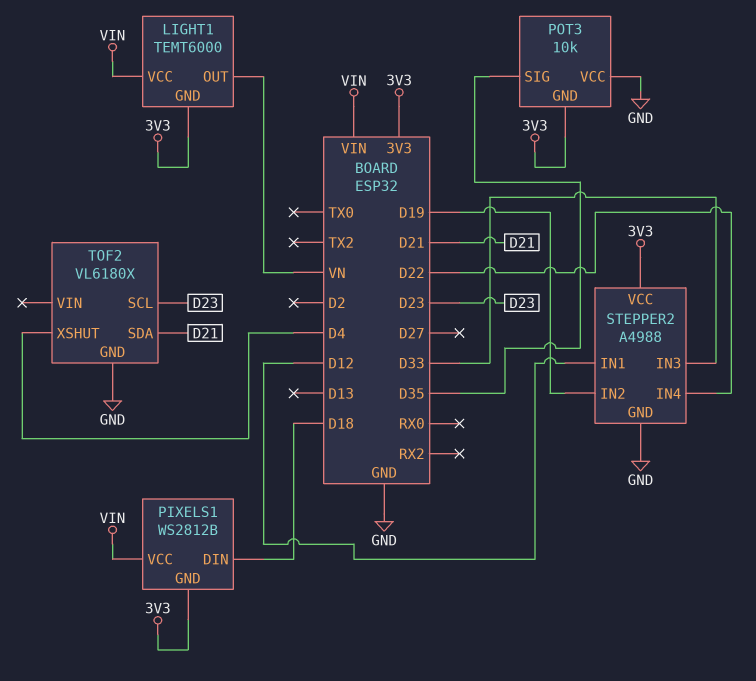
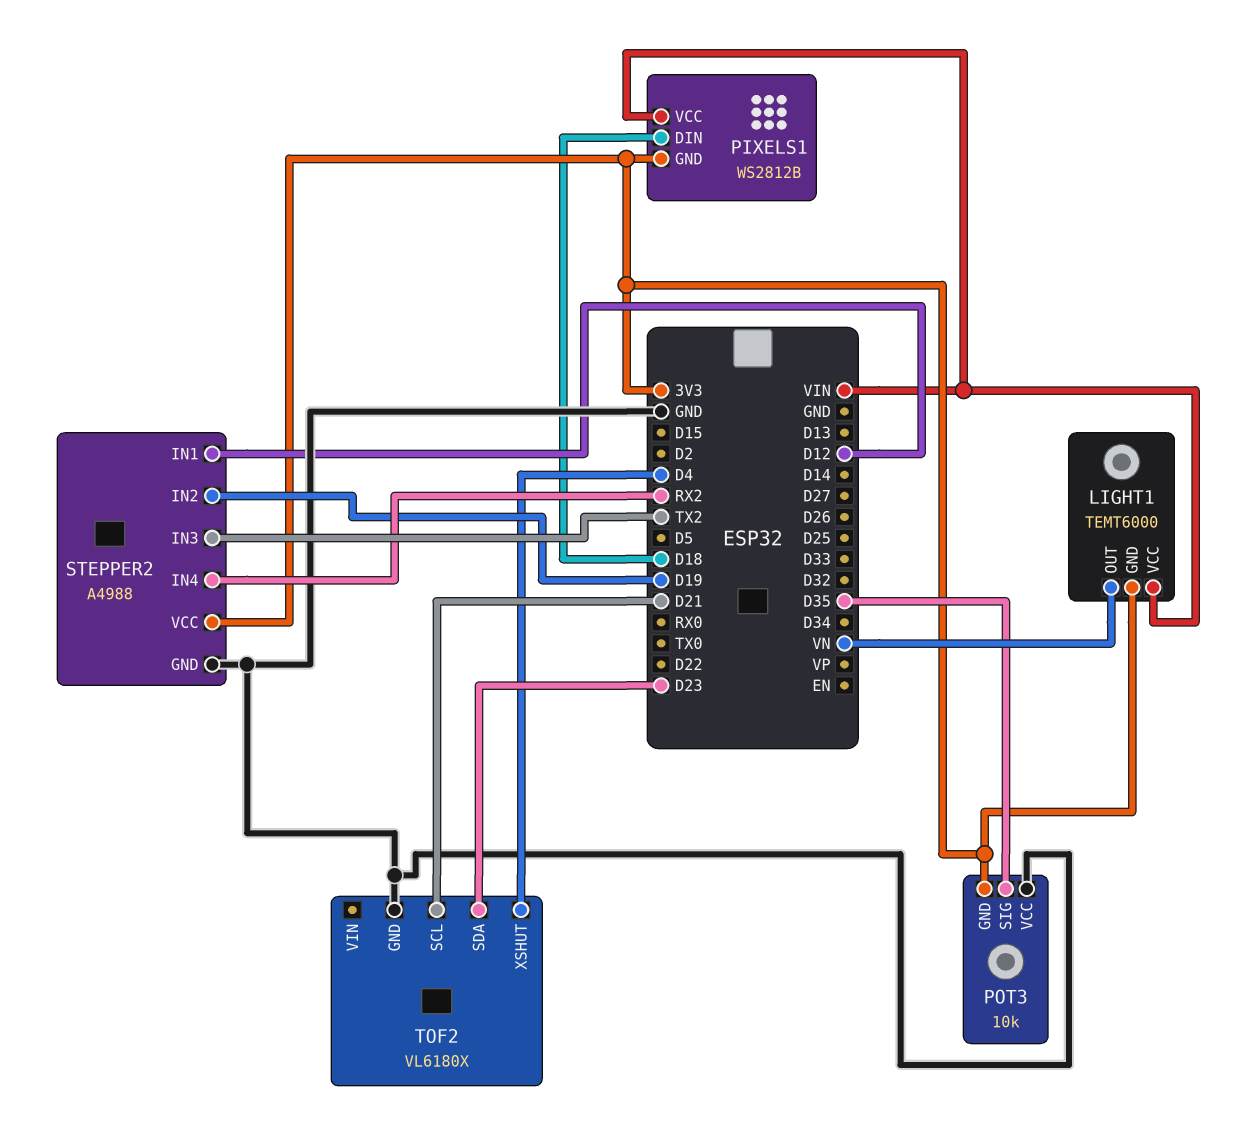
STEPPER2 pin IN3: D33 -> TX2
STEPPER2 pin IN4: D22 -> RX2
TOF2 pin SCL: D23 -> D21
TOF2 pin SDA: D21 -> D23

